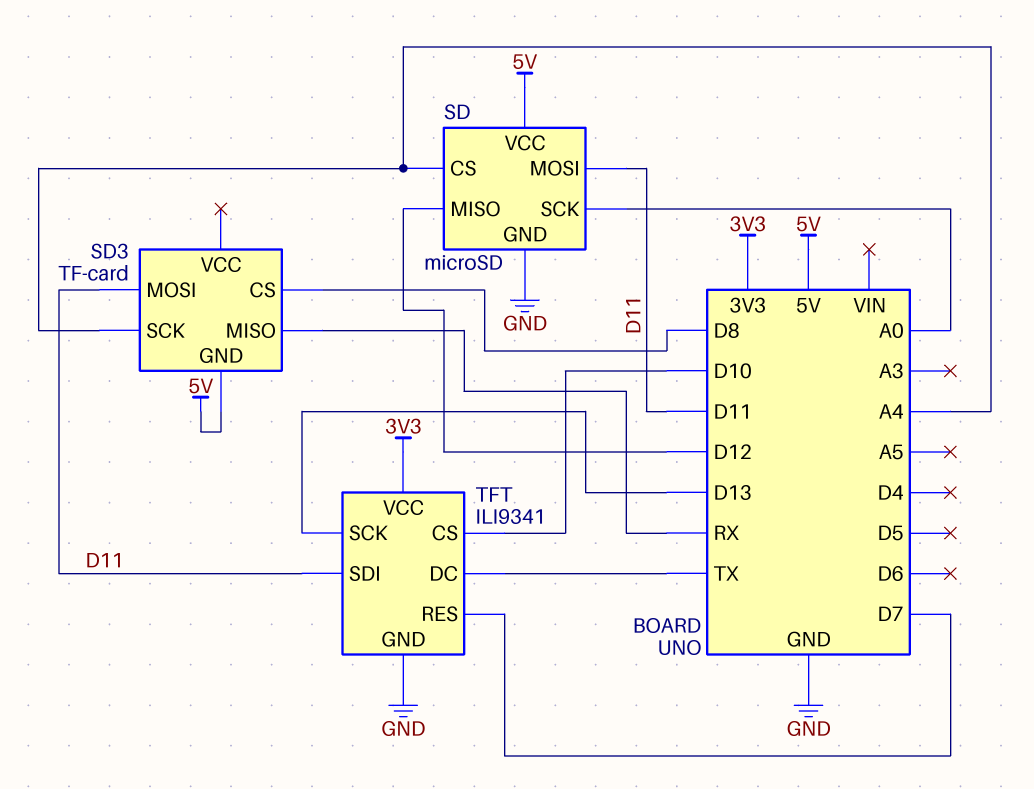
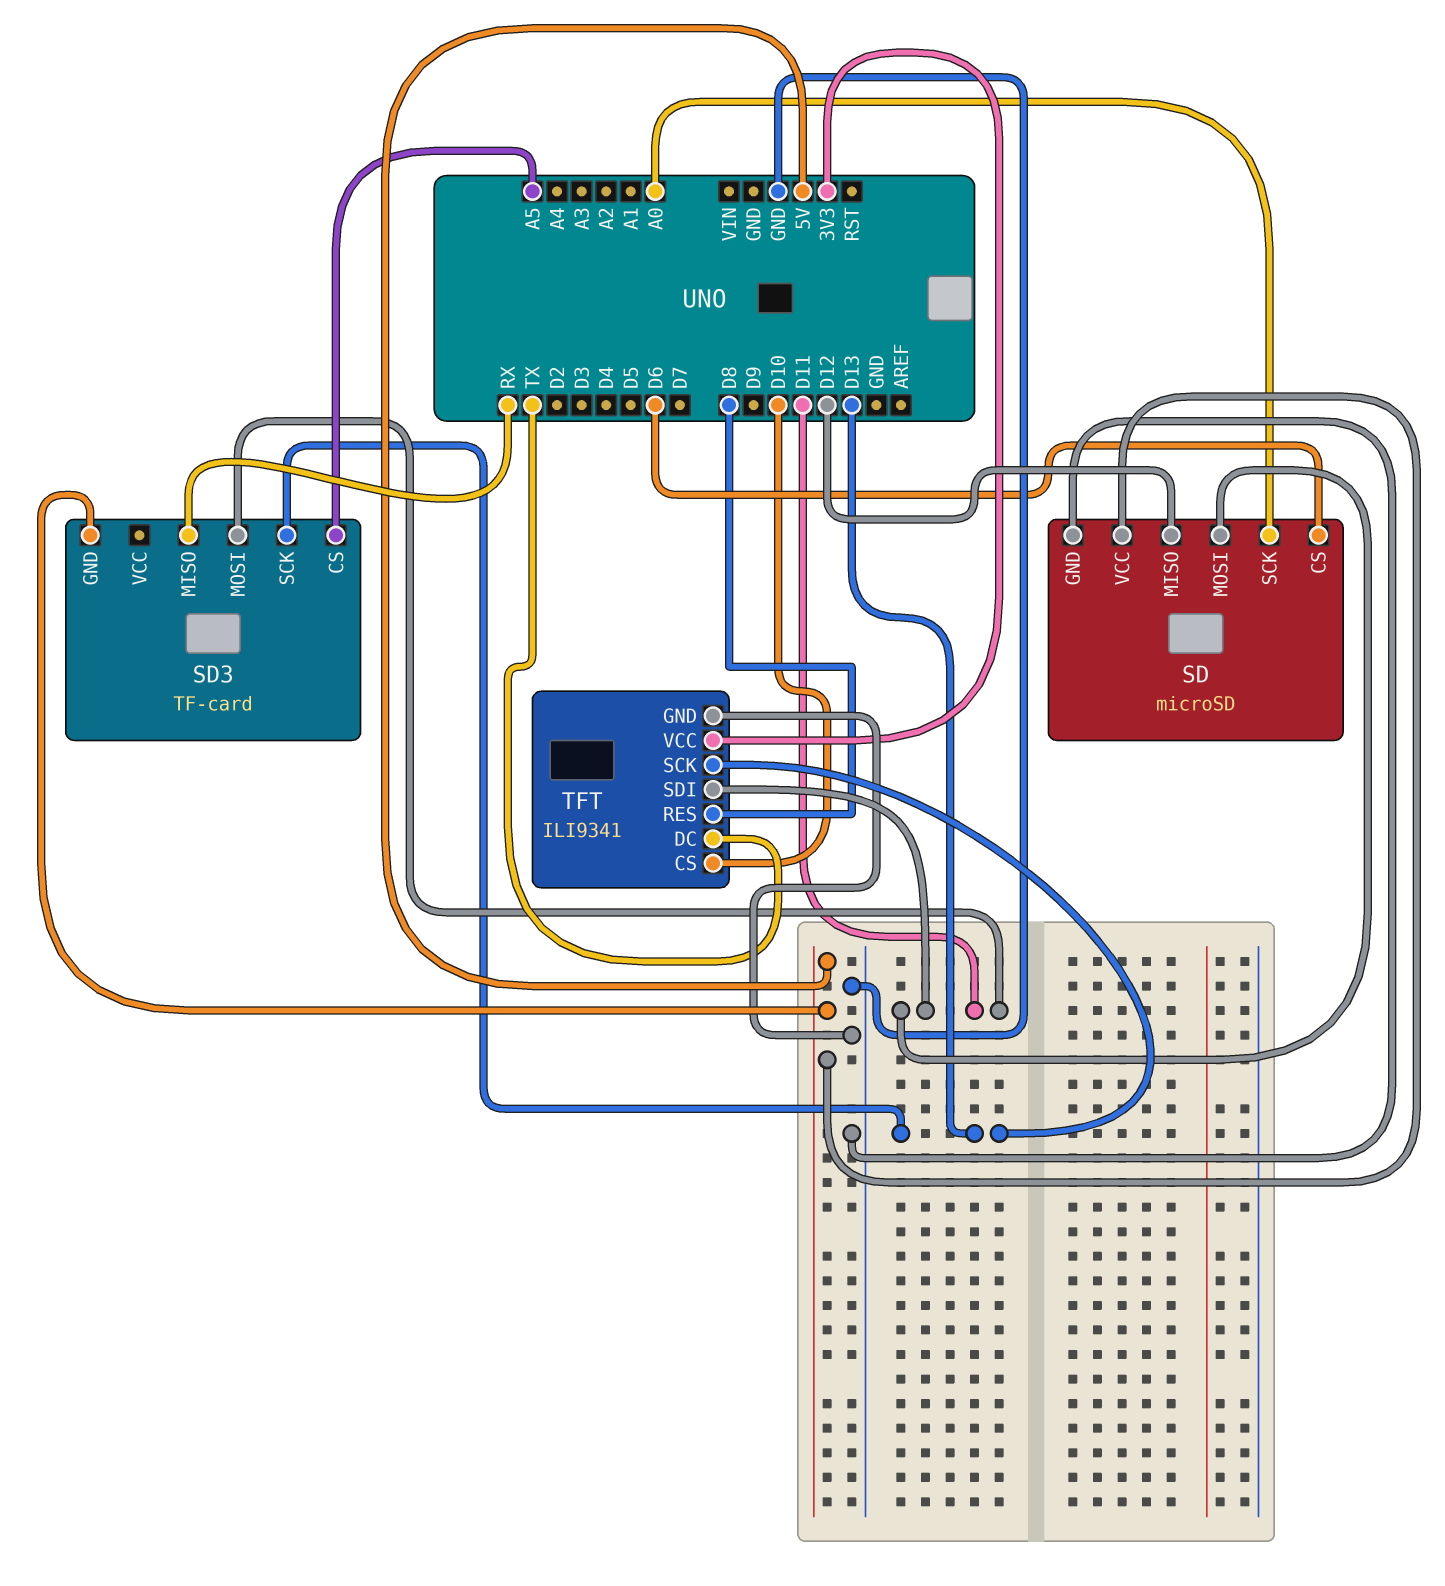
SD pin CS: A4 -> D6
SD3 pin CS: D8 -> A5
SD3 pin SCK: A4 -> D13
TFT pin RES: D7 -> D8

